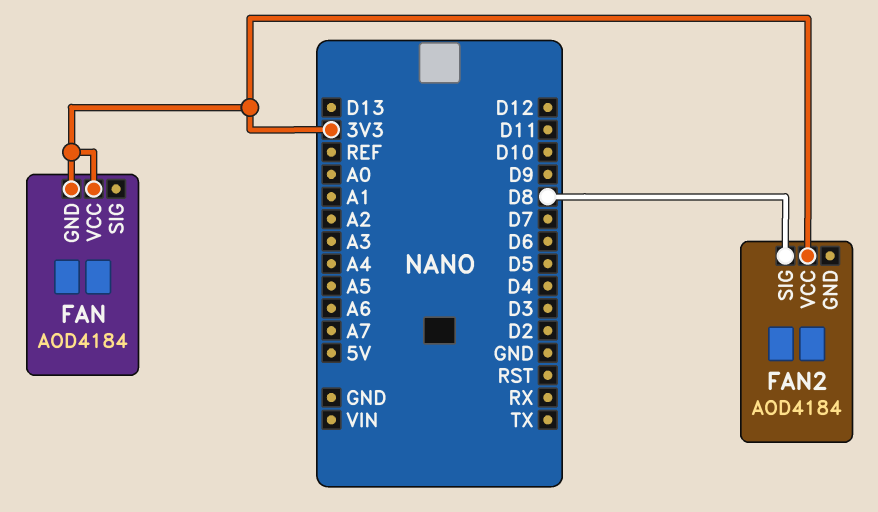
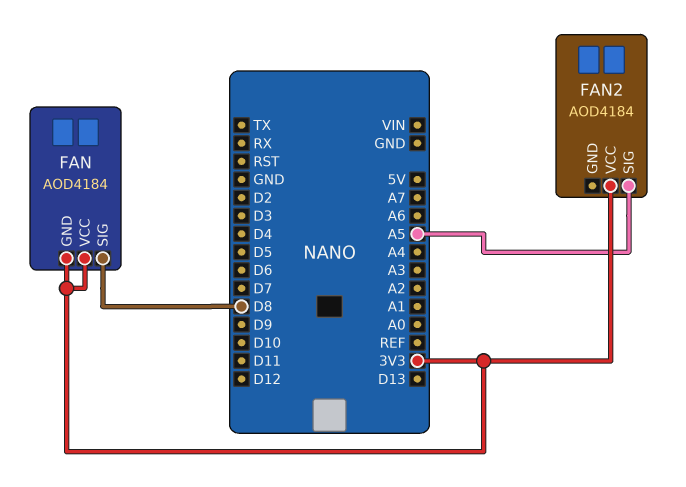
FAN pin SIG: none -> D8
FAN2 pin SIG: D8 -> A5

